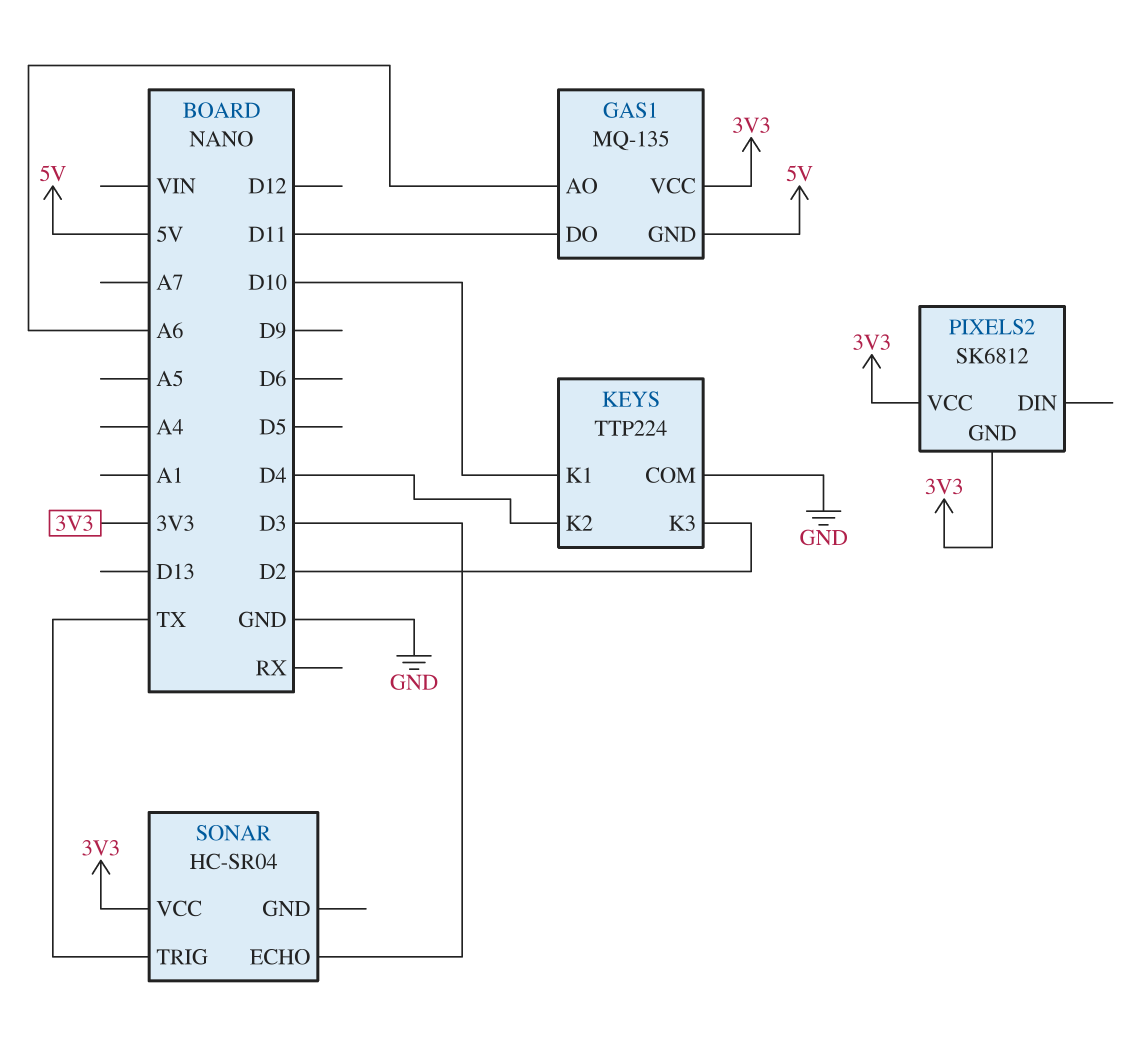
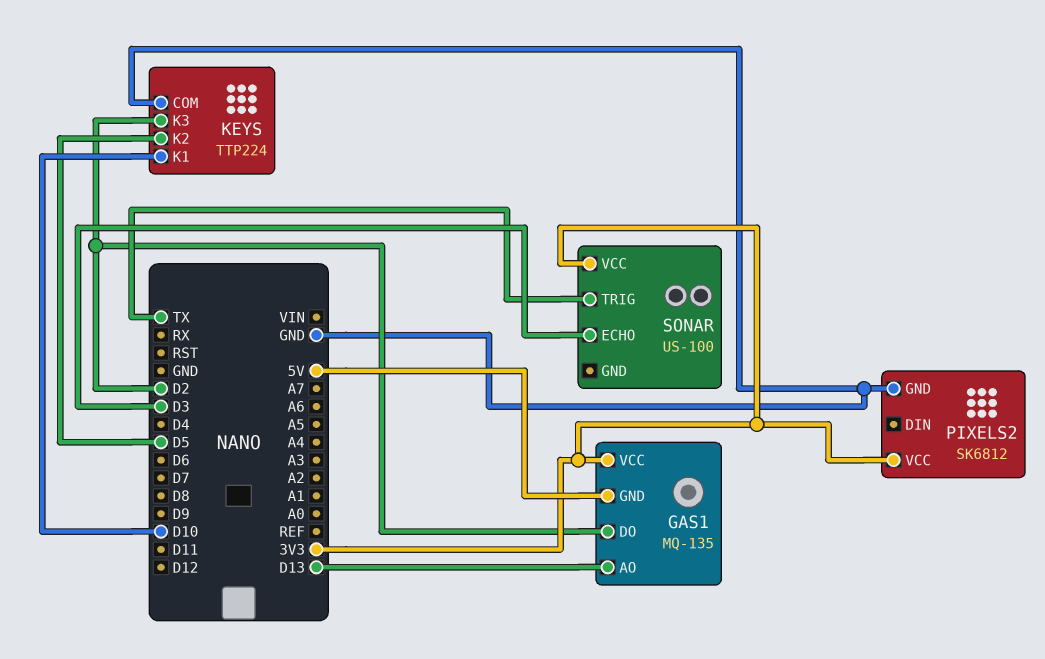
GAS1 pin AO: A6 -> D13
GAS1 pin DO: D11 -> D2
KEYS pin K2: D4 -> D5
PIXELS2 pin GND: 3V3 -> GND
SONAR: HC-SR04 -> US-100

